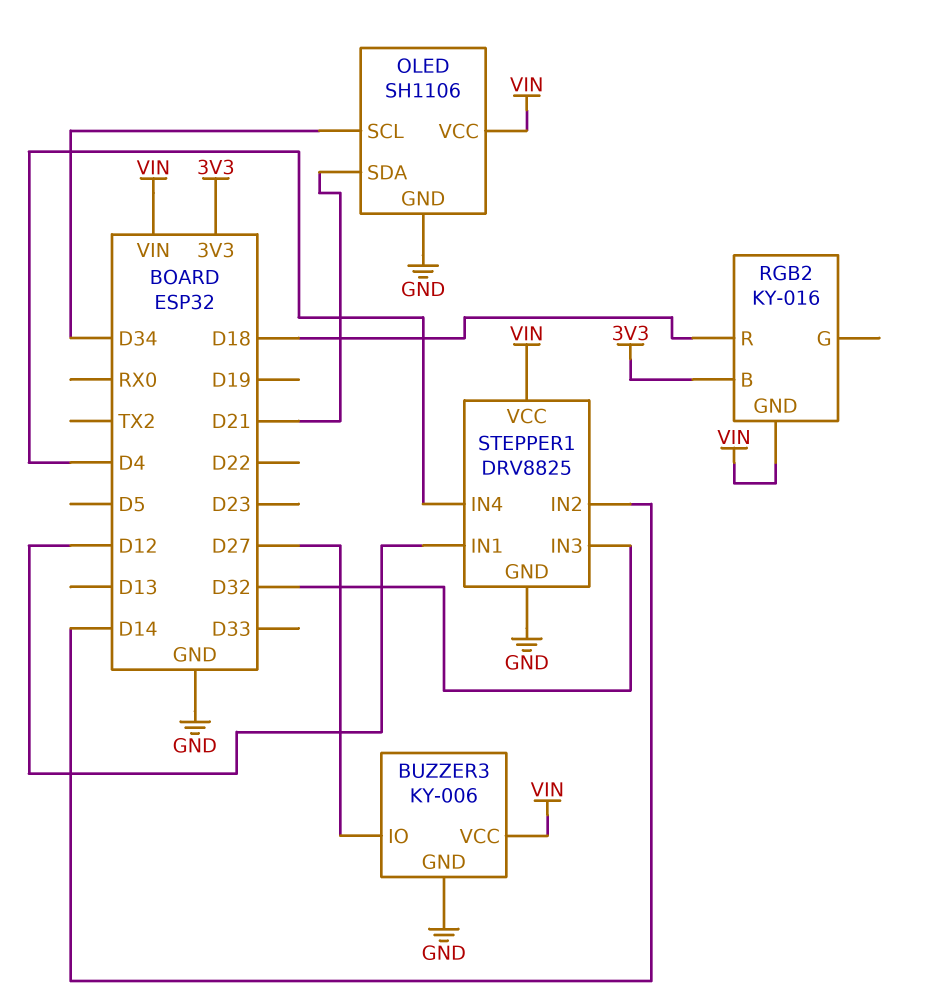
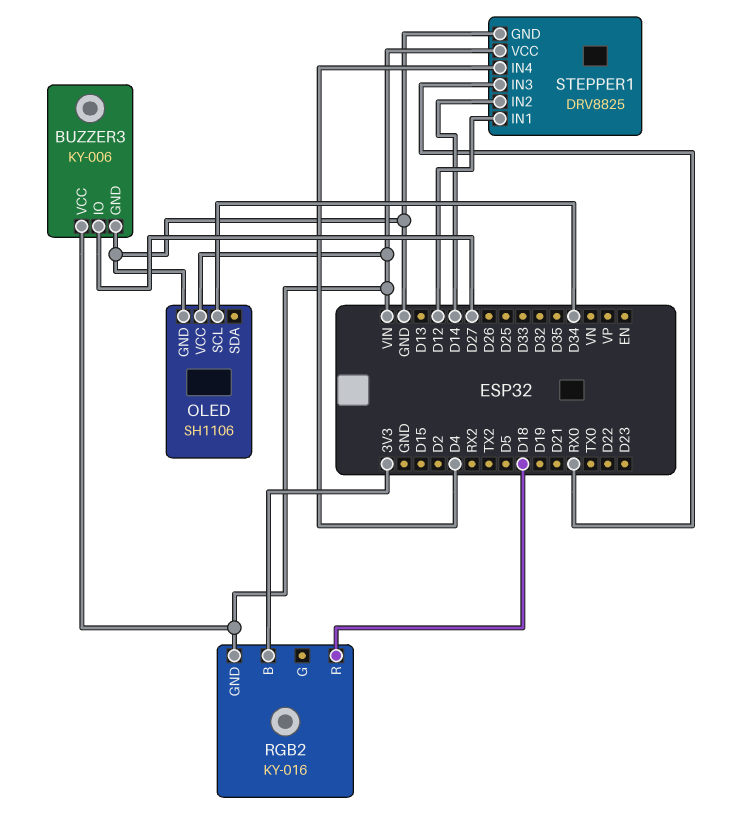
OLED pin SDA: D21 -> none
STEPPER1 pin IN3: D32 -> RX0

